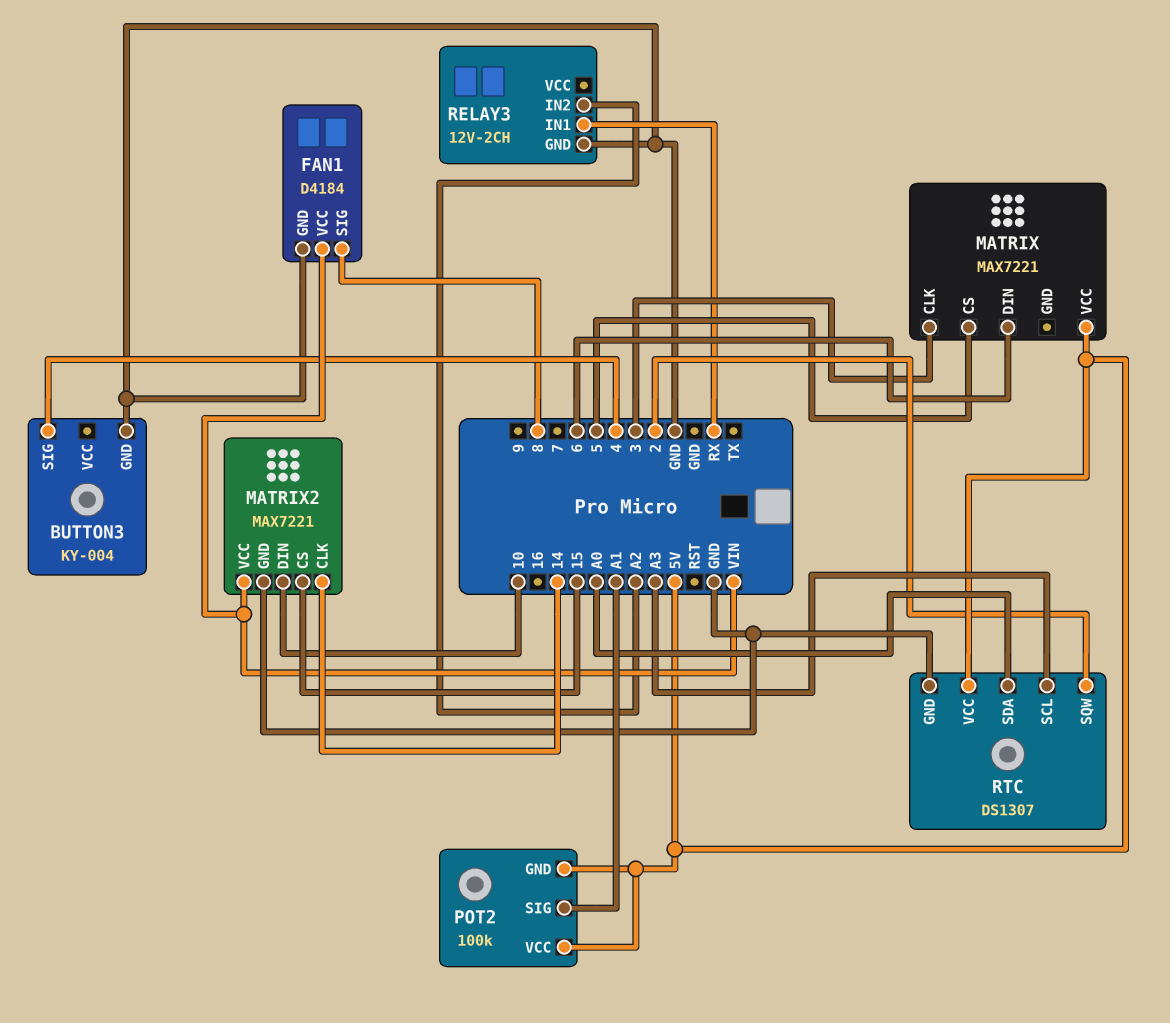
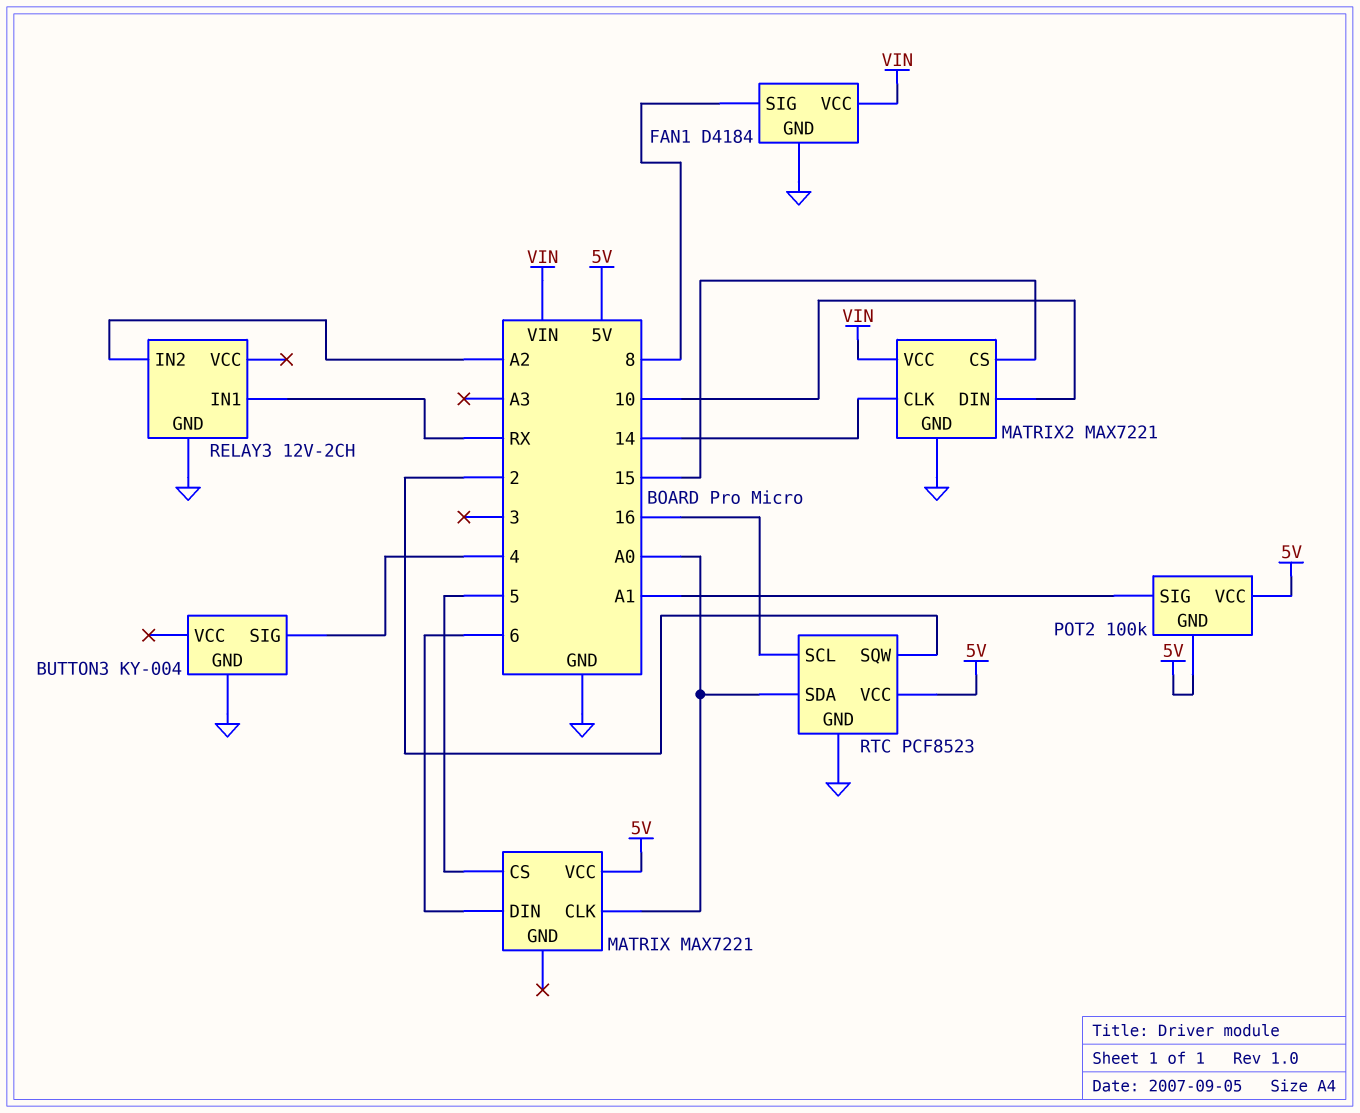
MATRIX pin CLK: 3 -> A0
RTC: DS1307 -> PCF8523
RTC pin SCL: A3 -> 16

